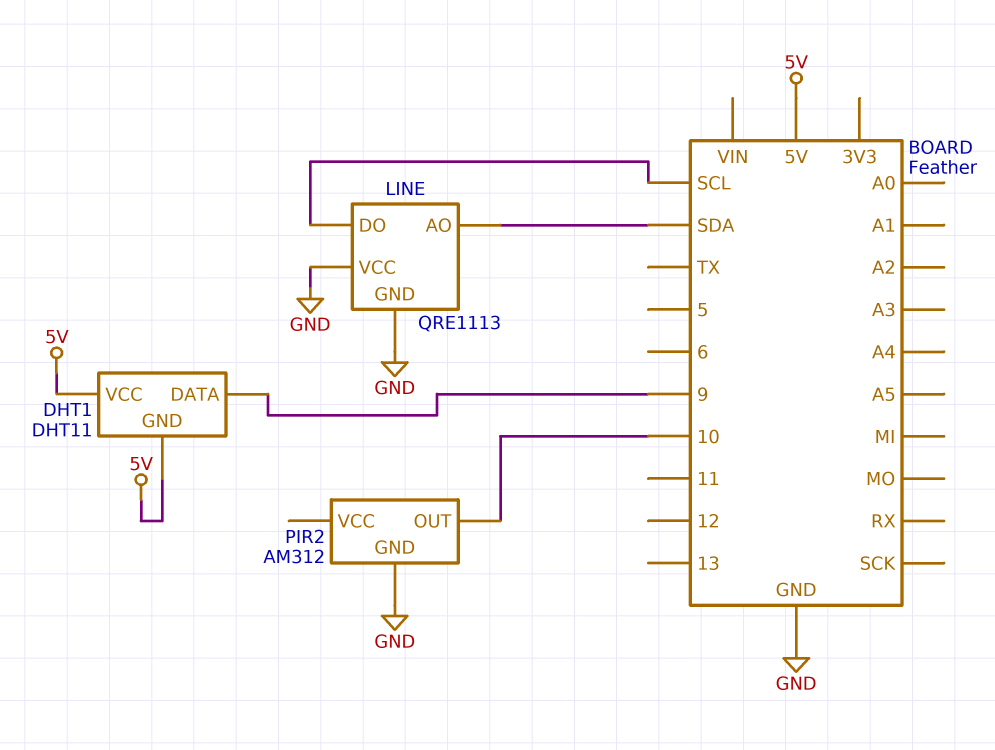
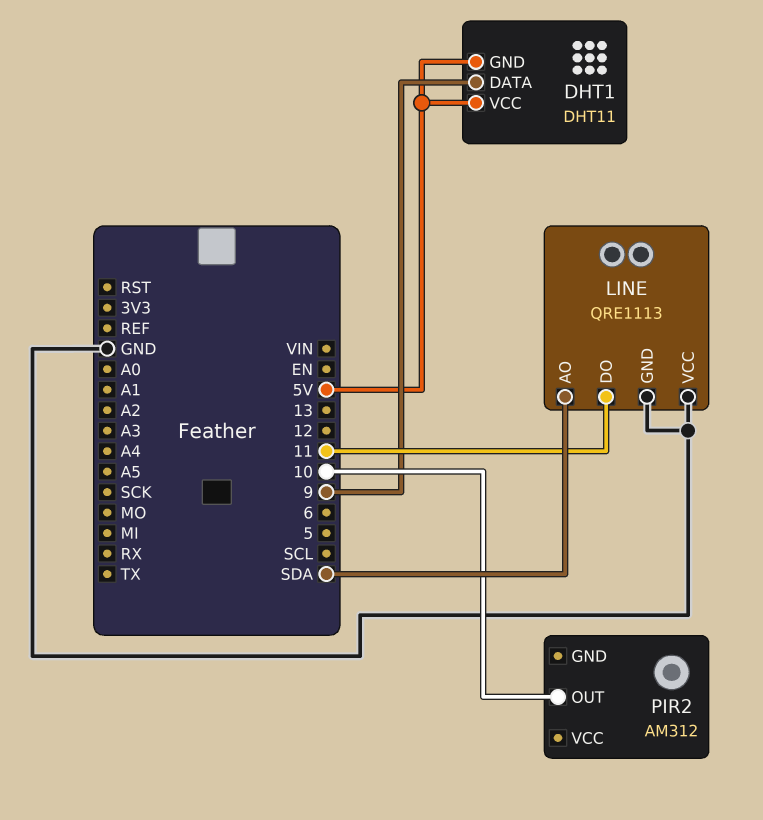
LINE pin DO: SCL -> 11
PIR2 pin GND: GND -> none

